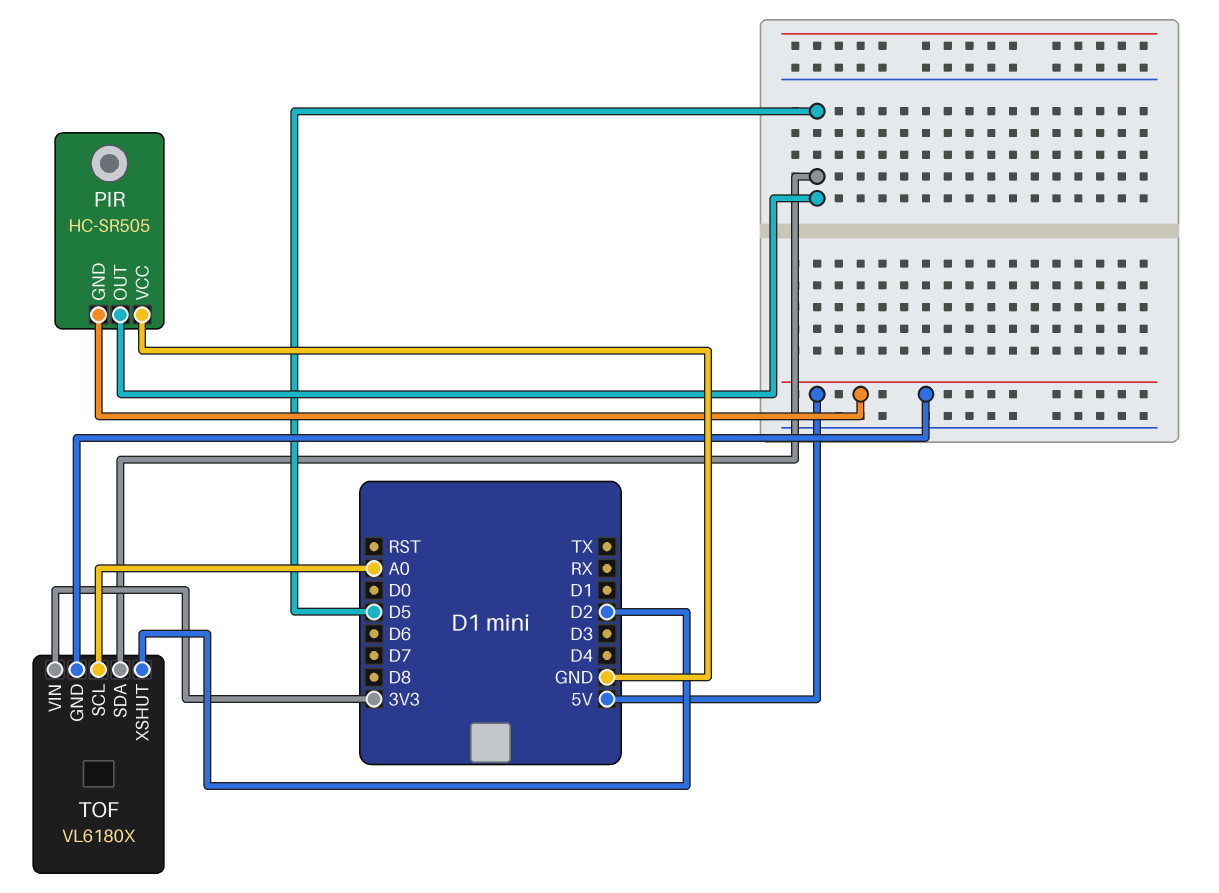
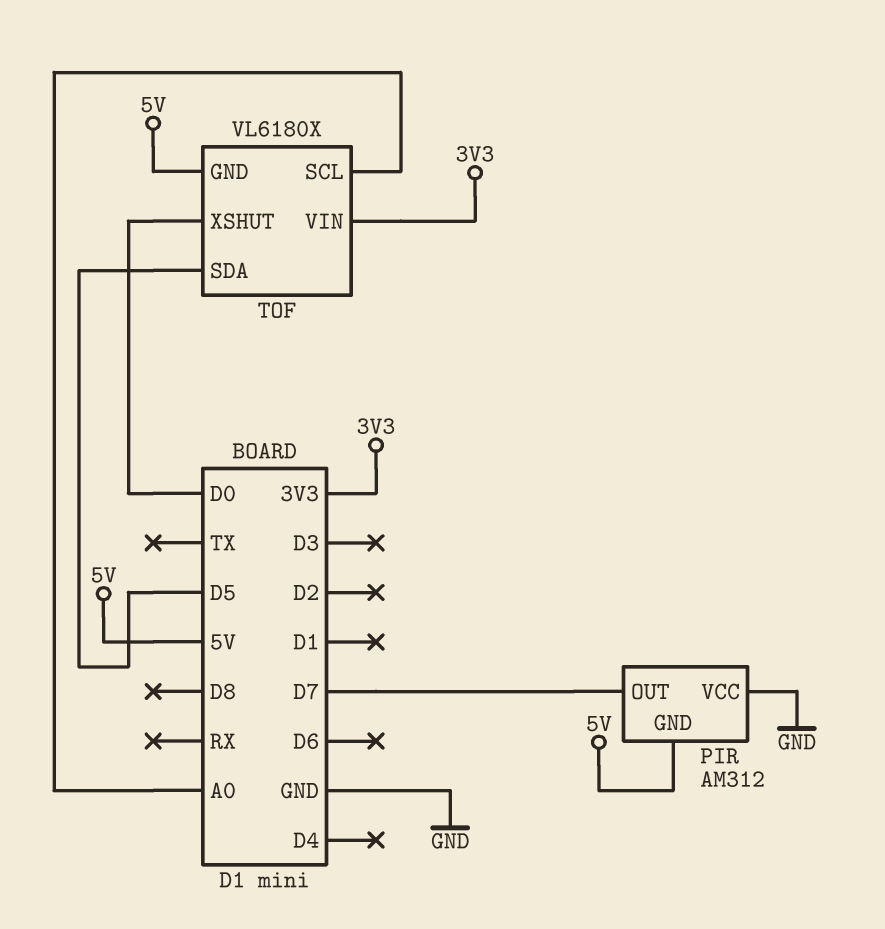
PIR: HC-SR505 -> AM312
PIR pin OUT: D5 -> D7
TOF pin XSHUT: D2 -> D0

